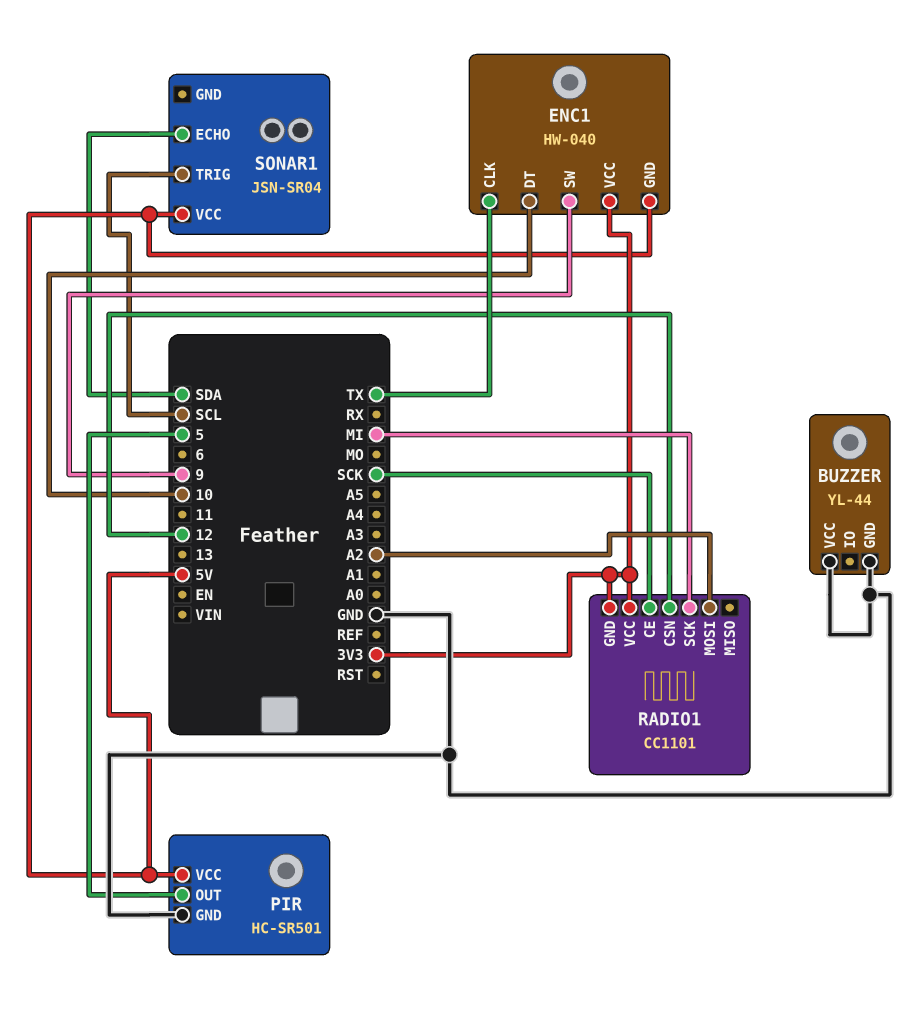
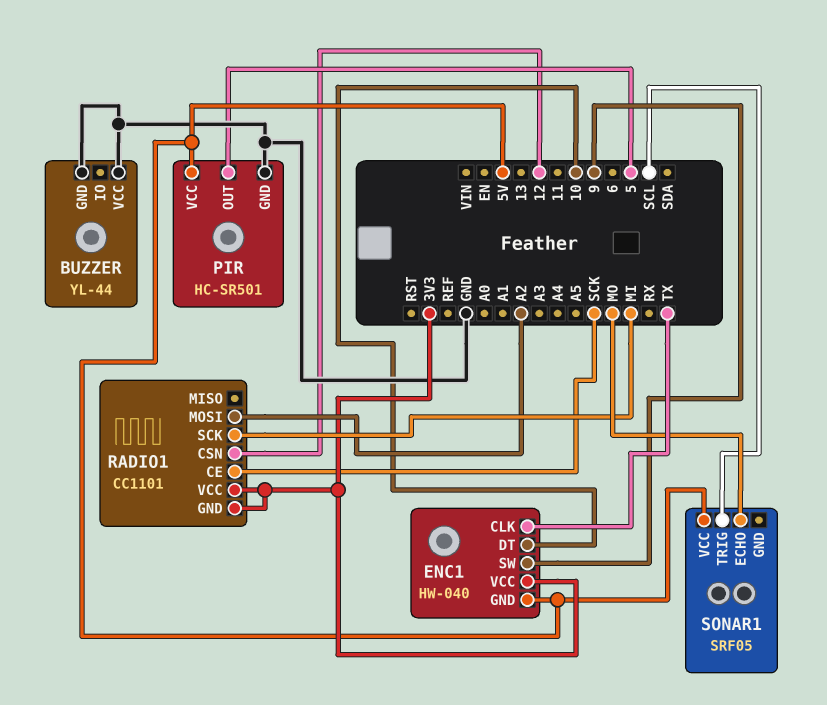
SONAR1: JSN-SR04 -> SRF05
SONAR1 pin ECHO: SDA -> MO

